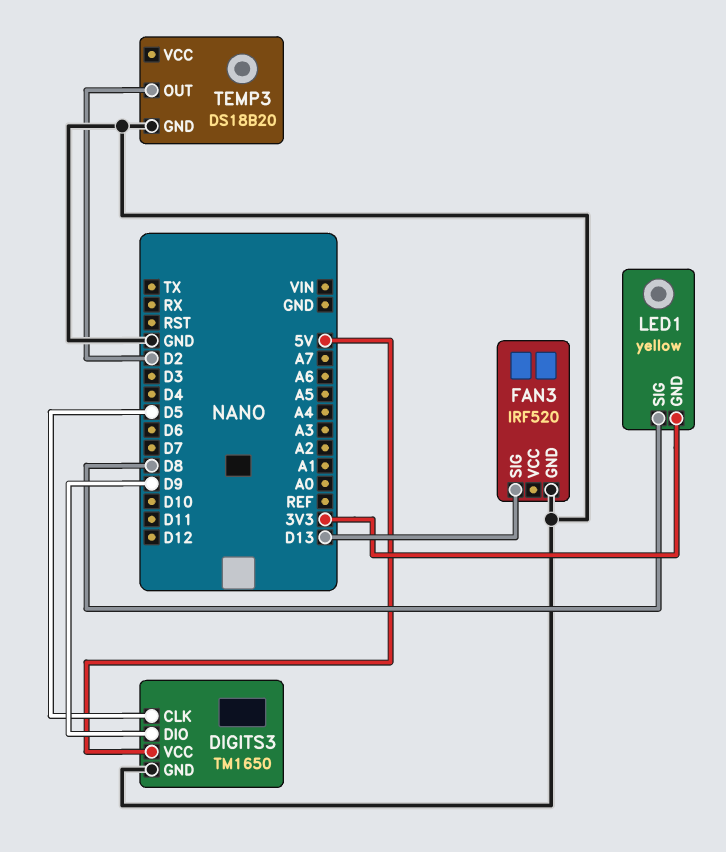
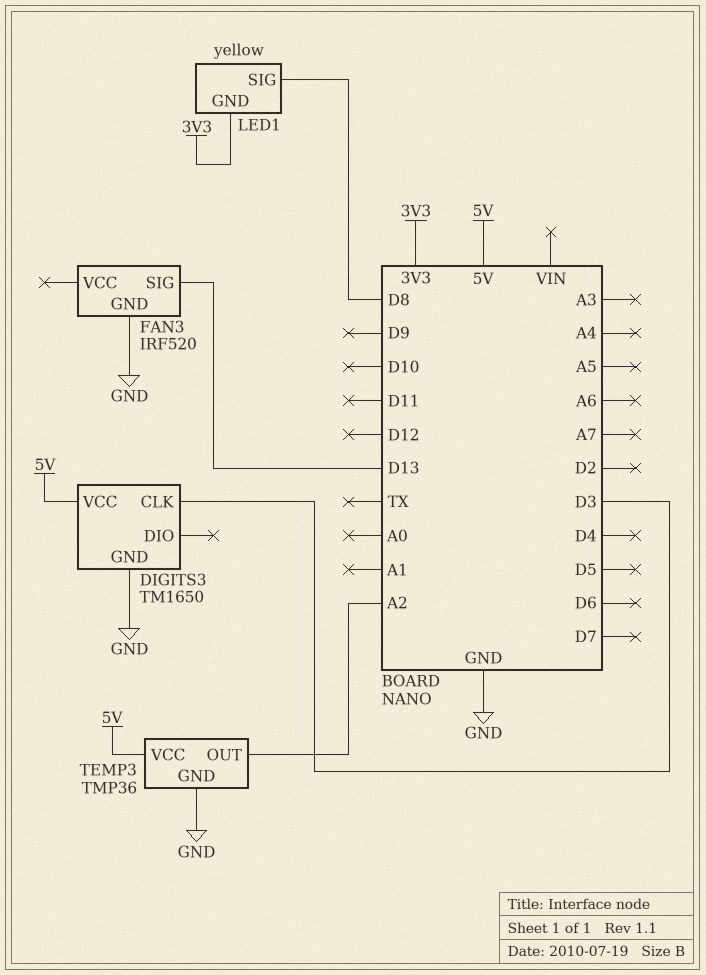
DIGITS3 pin CLK: D5 -> D3
DIGITS3 pin DIO: D9 -> none
TEMP3: DS18B20 -> TMP36
TEMP3 pin OUT: D2 -> A2
TEMP3 pin VCC: none -> 5V

